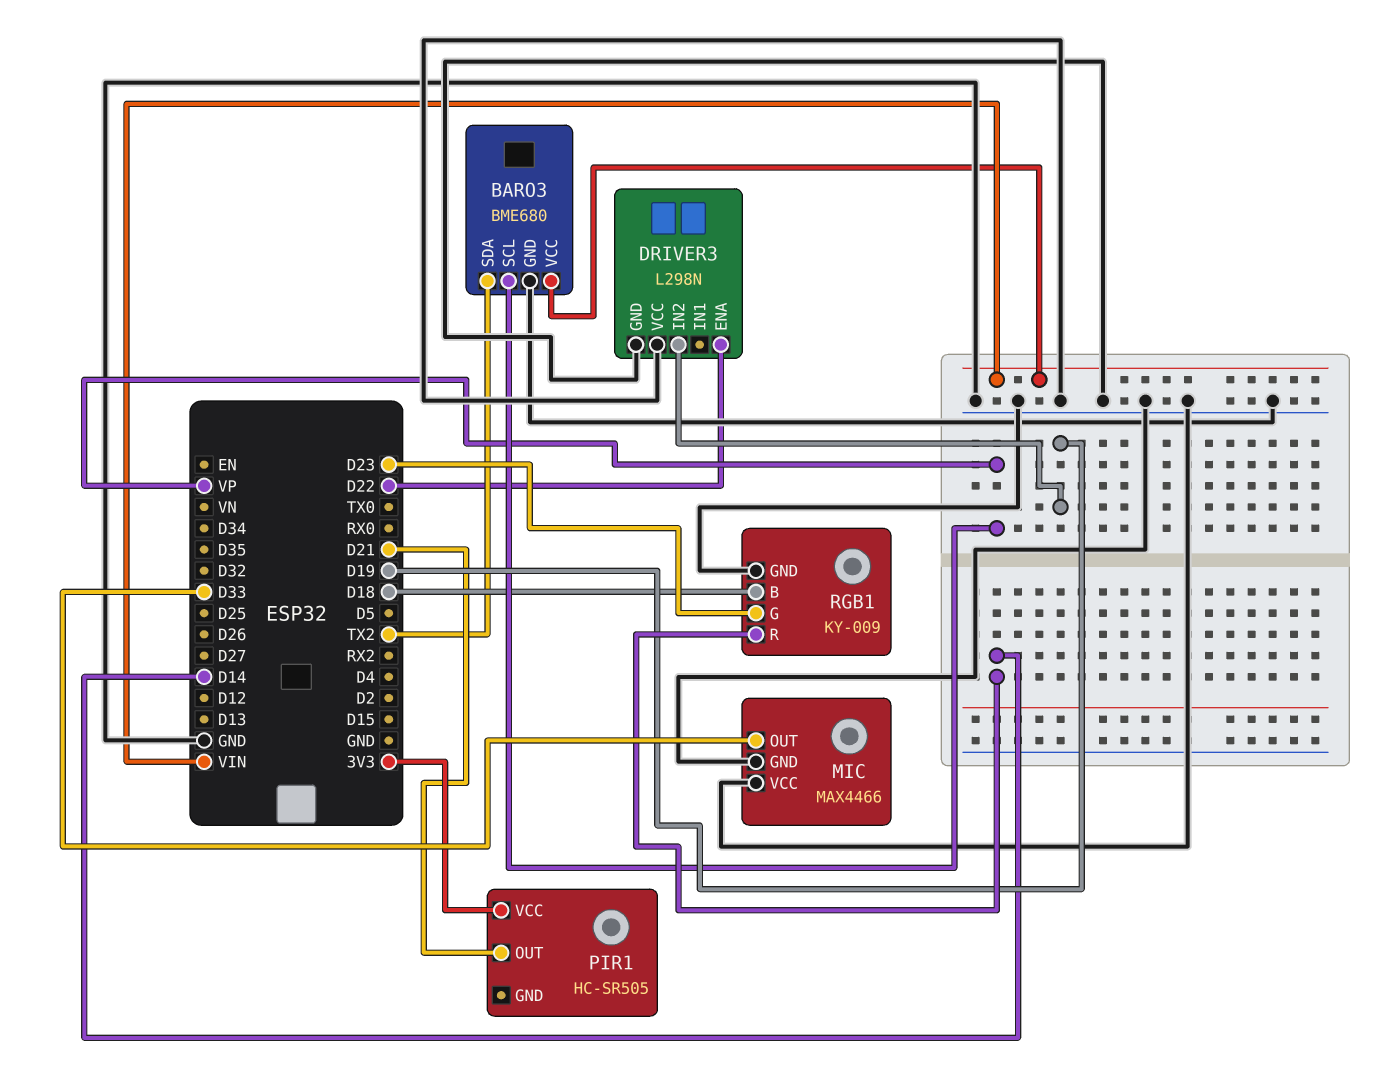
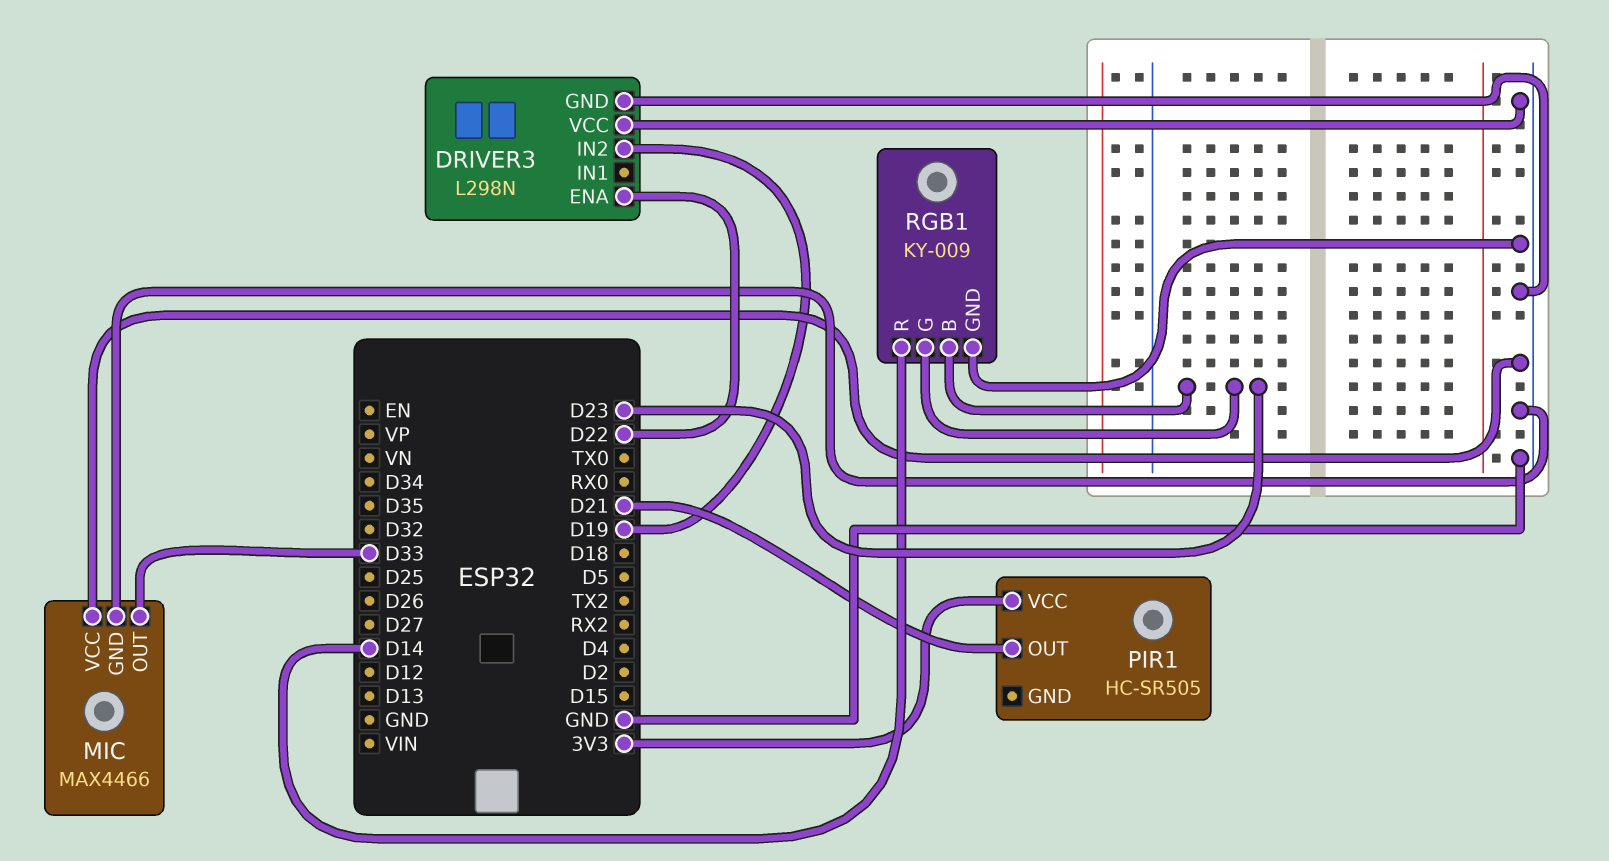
BARO3: BME680 -> none
BARO3 pin GND: GND -> none
BARO3 pin SCL: VP -> none
BARO3 pin SDA: TX2 -> none
BARO3 pin VCC: VIN -> none
RGB1 pin B: D18 -> D23

